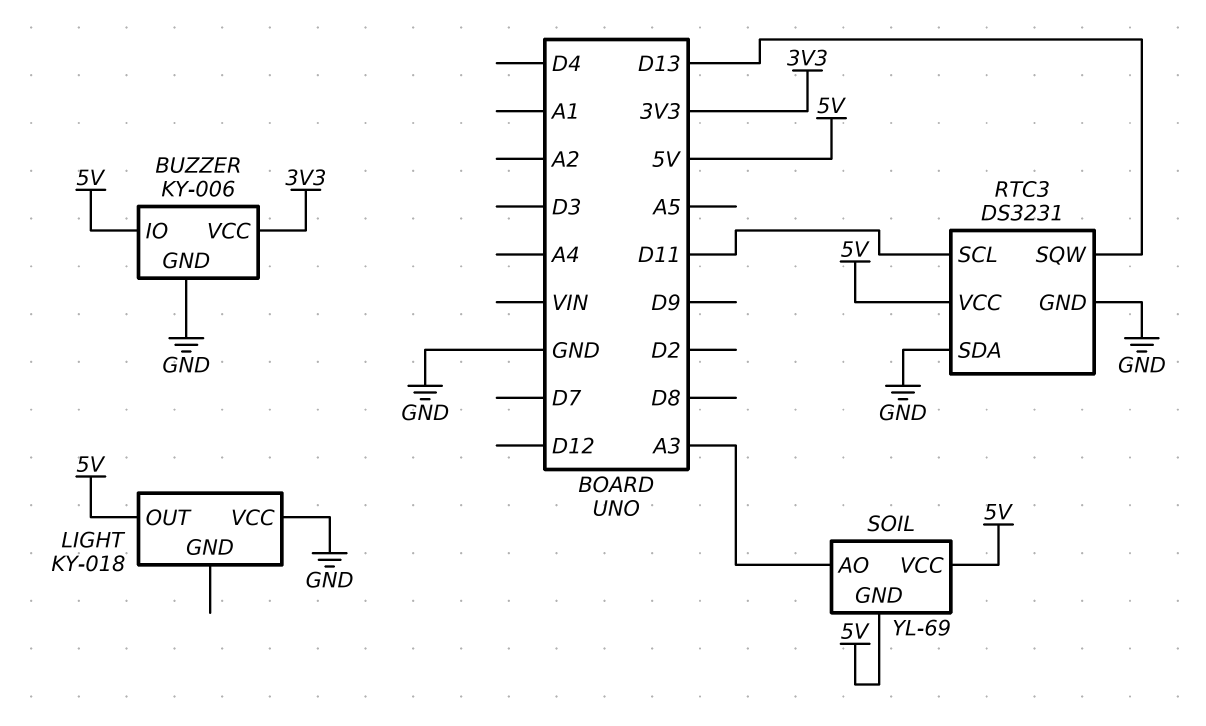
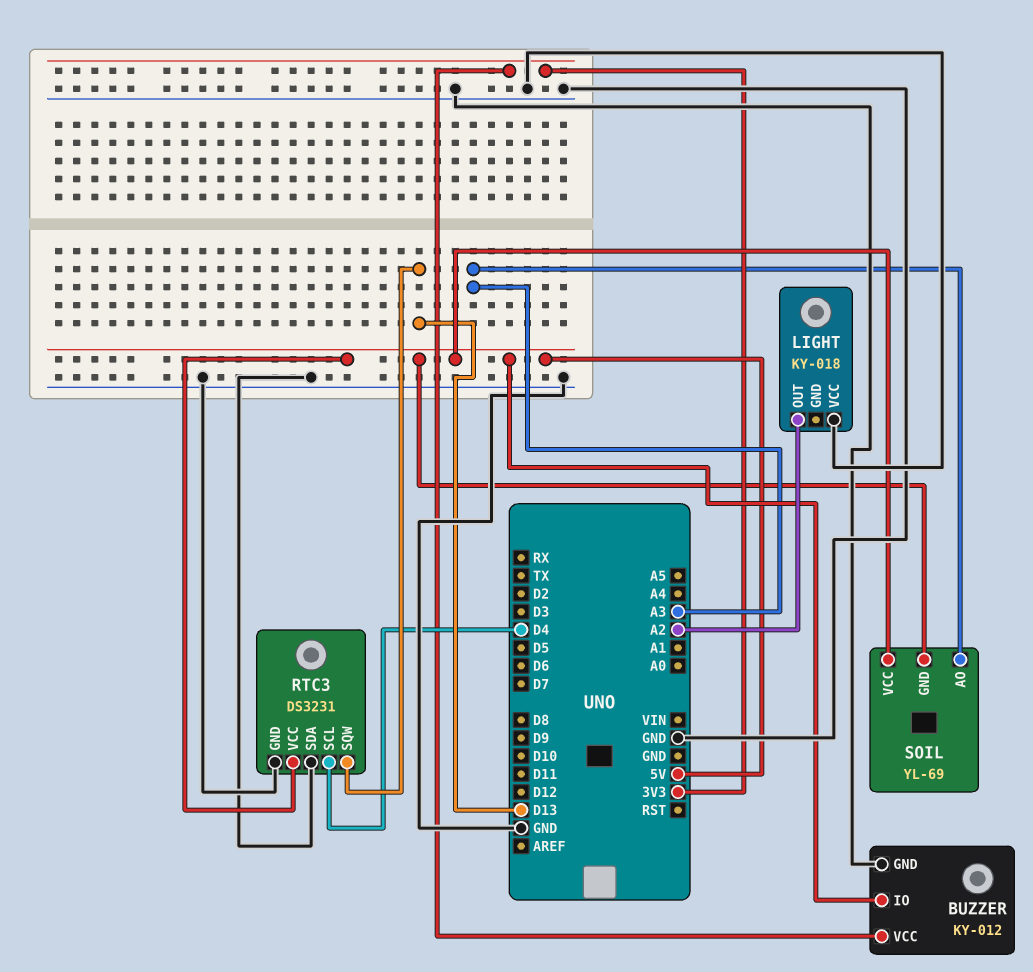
BUZZER: KY-006 -> KY-012
LIGHT pin OUT: 5V -> A2
RTC3 pin SCL: D11 -> D4

